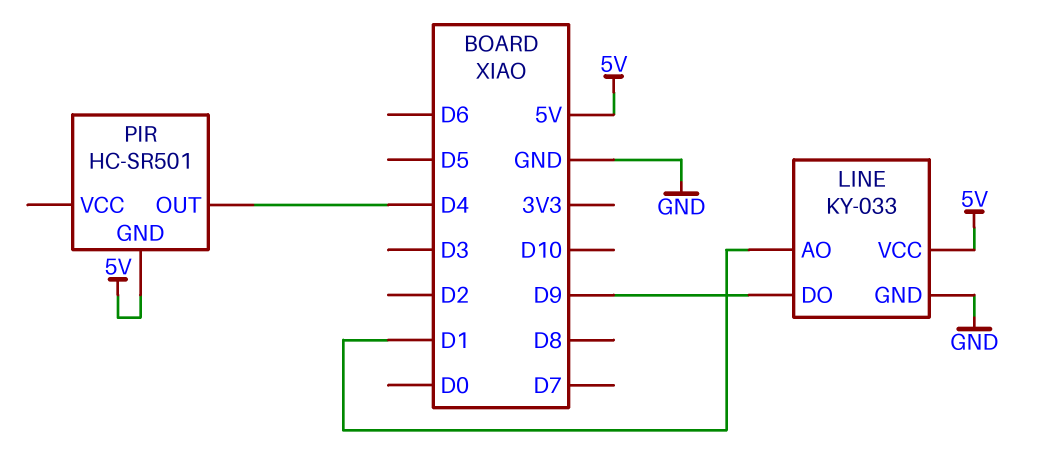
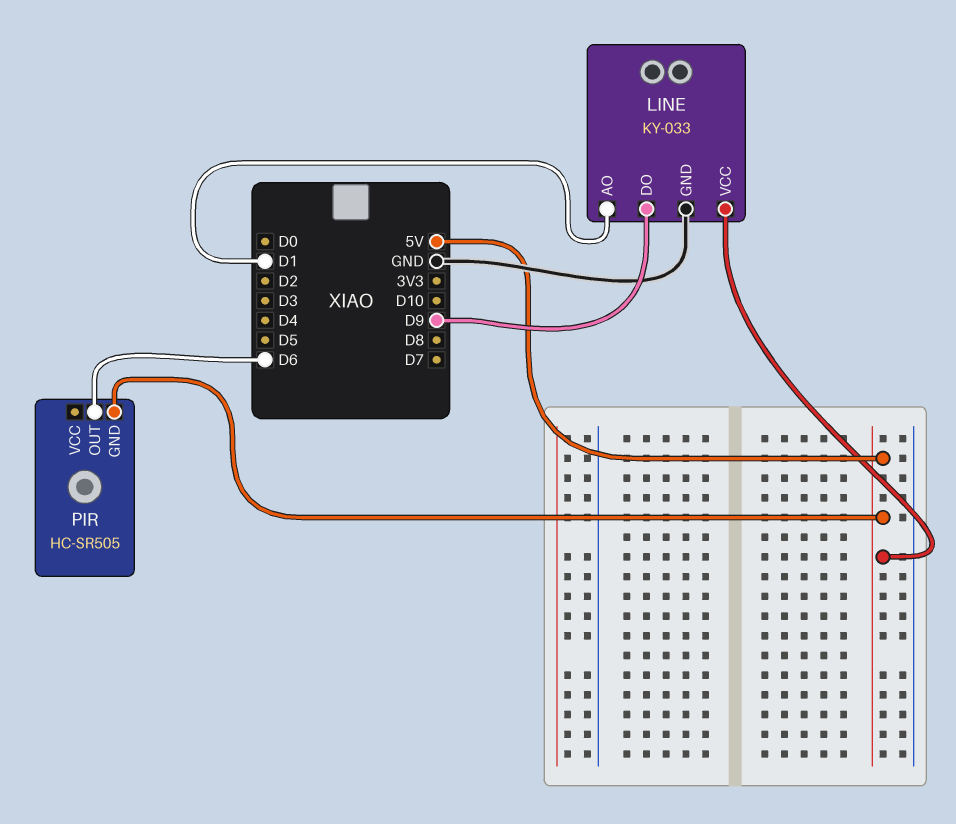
PIR: HC-SR501 -> HC-SR505
PIR pin OUT: D4 -> D6

